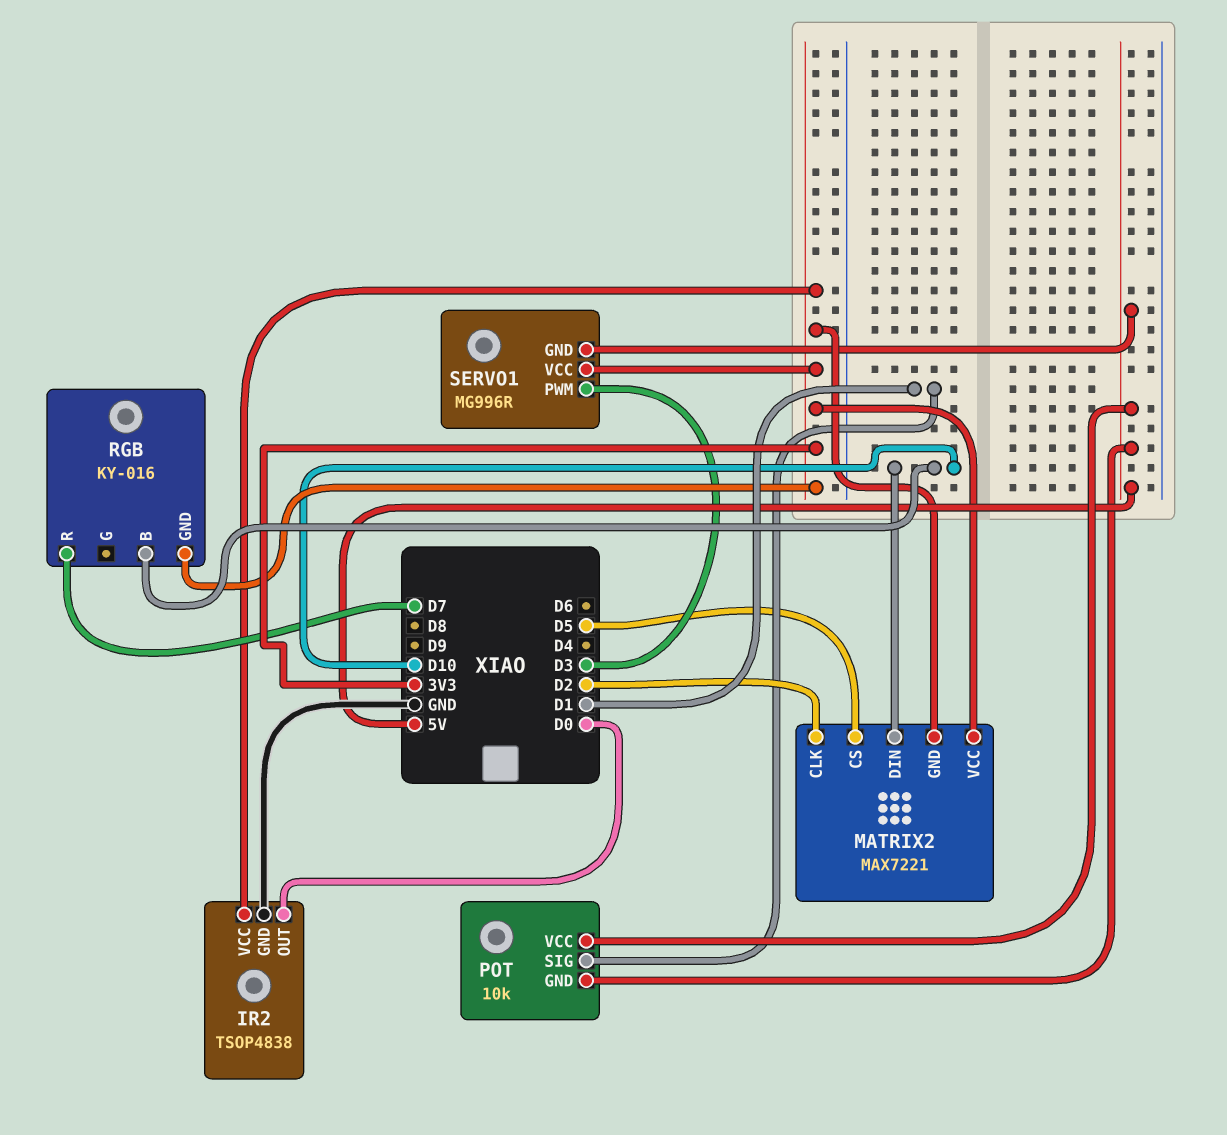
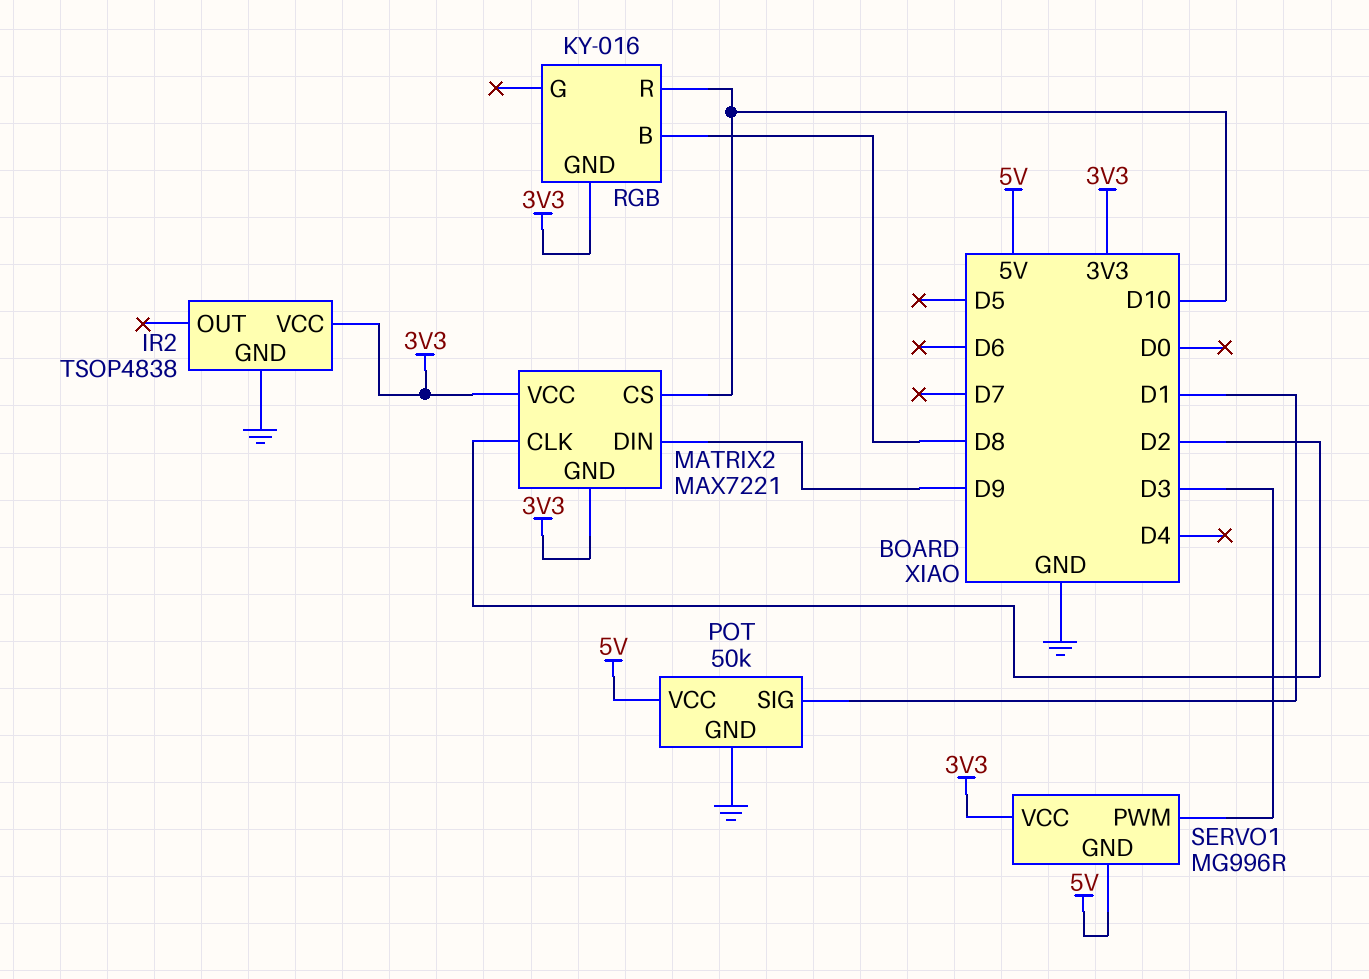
IR2 pin OUT: D0 -> none
MATRIX2 pin CS: D5 -> D10
MATRIX2 pin DIN: D10 -> D9
POT: 10k -> 50k
POT pin GND: 5V -> GND
RGB pin B: D10 -> D8
RGB pin R: D7 -> D10

